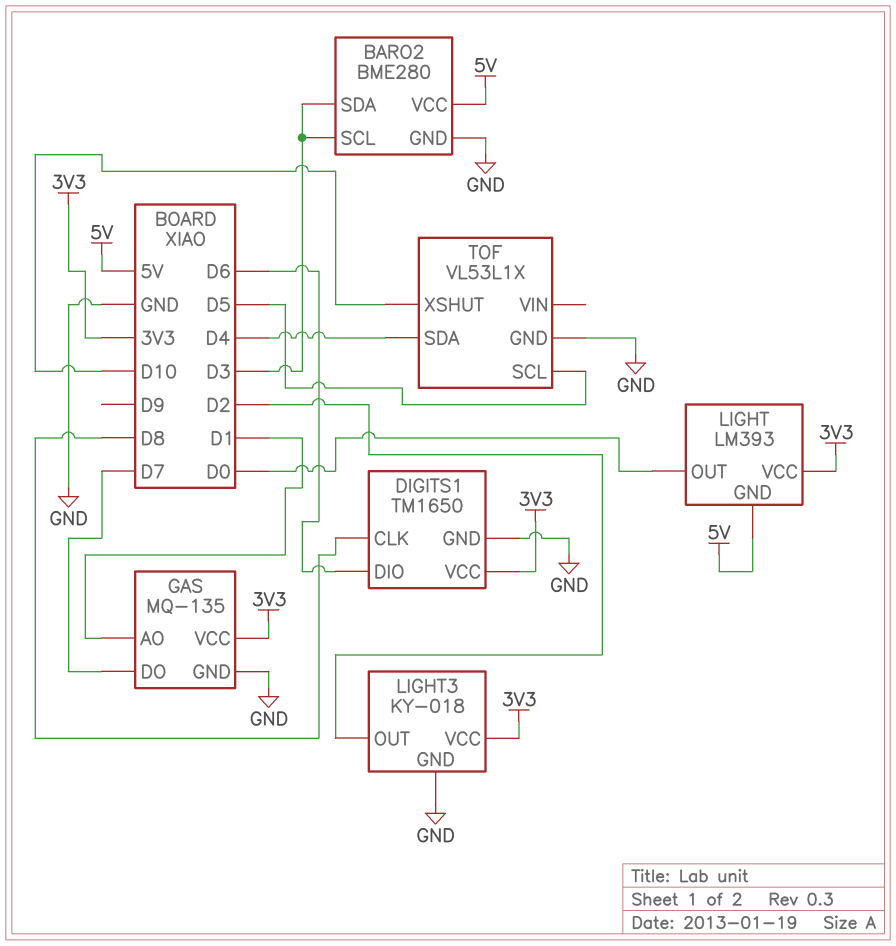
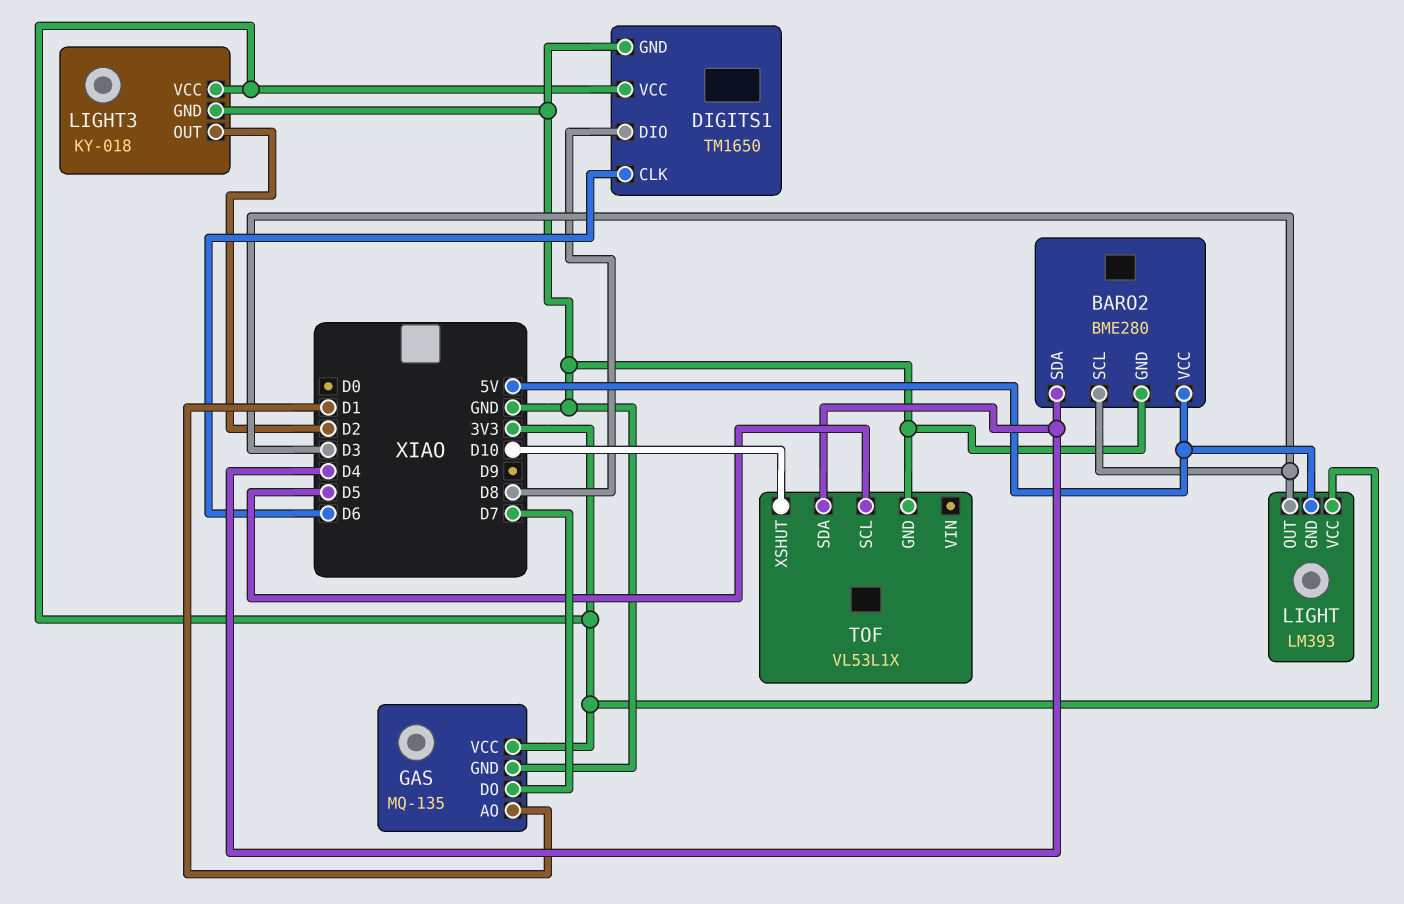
BARO2 pin SDA: D3 -> D4
DIGITS1 pin CLK: D8 -> D6
DIGITS1 pin DIO: D6 -> D8
LIGHT pin OUT: D0 -> D3

